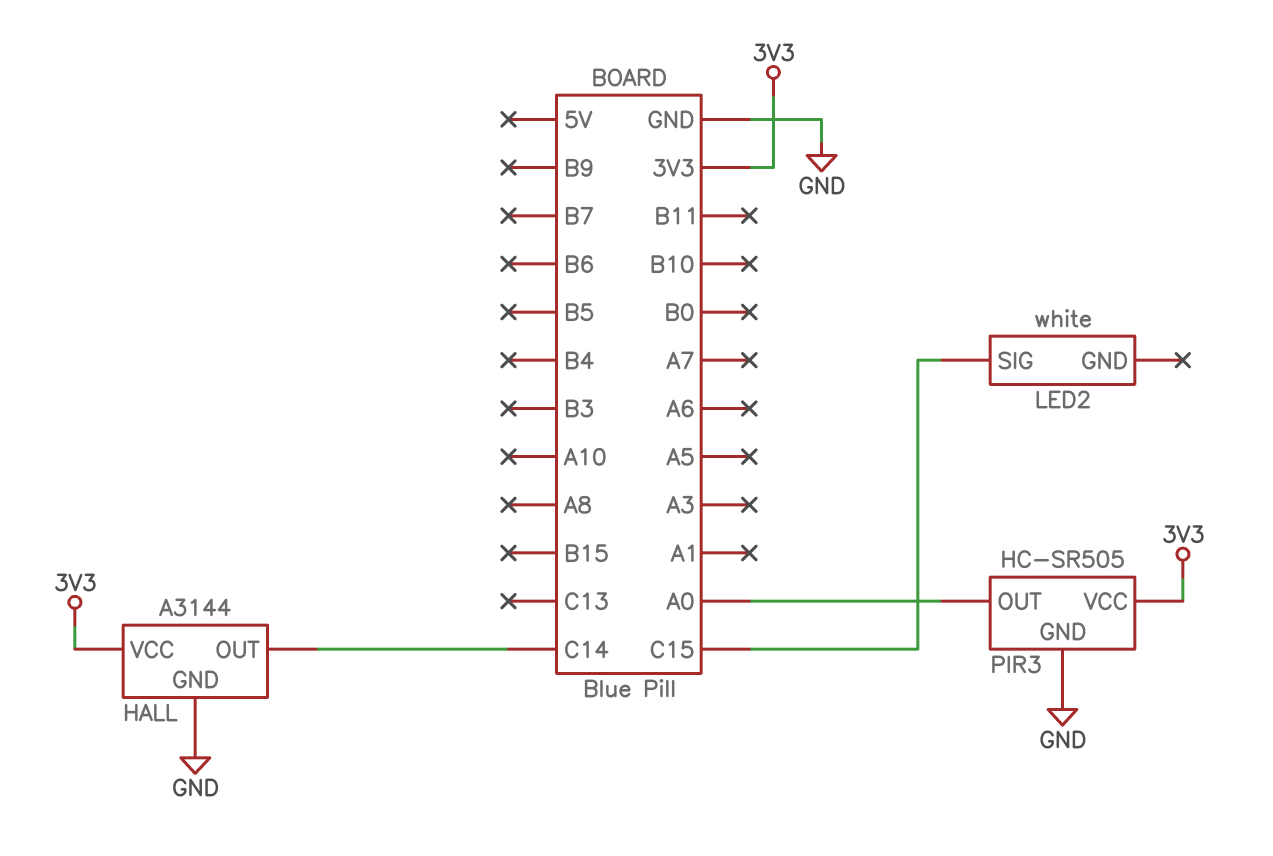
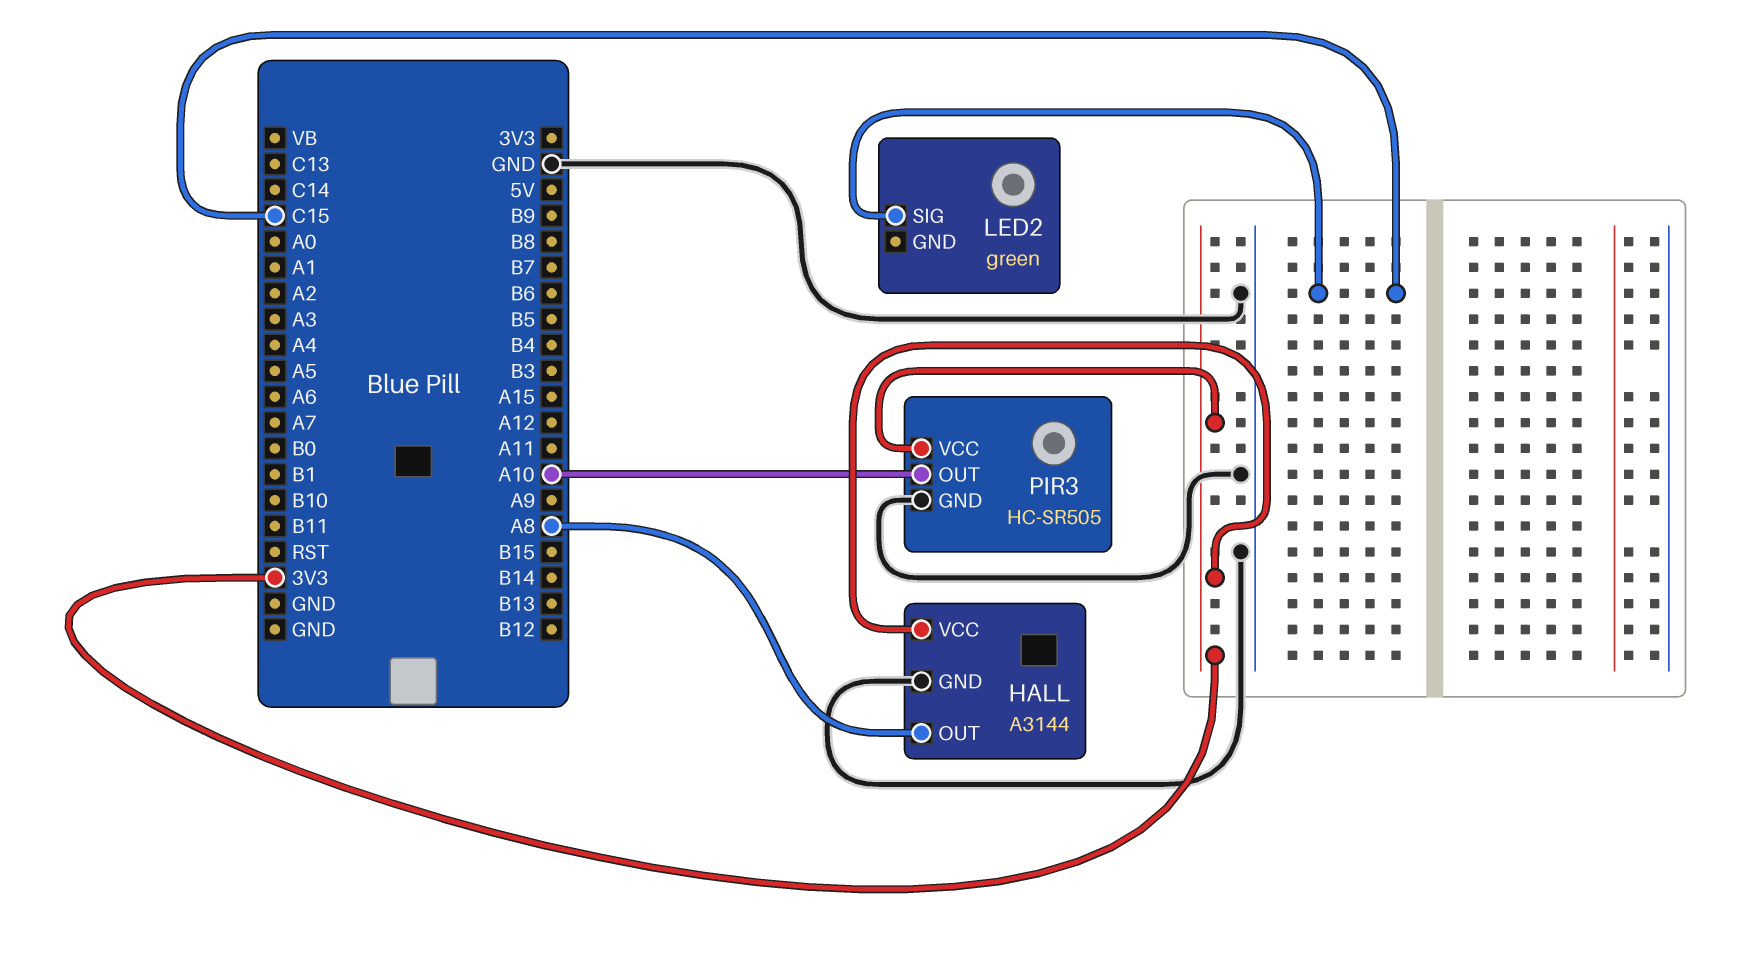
HALL pin OUT: C14 -> A8
LED2: white -> green
PIR3 pin OUT: A0 -> A10

